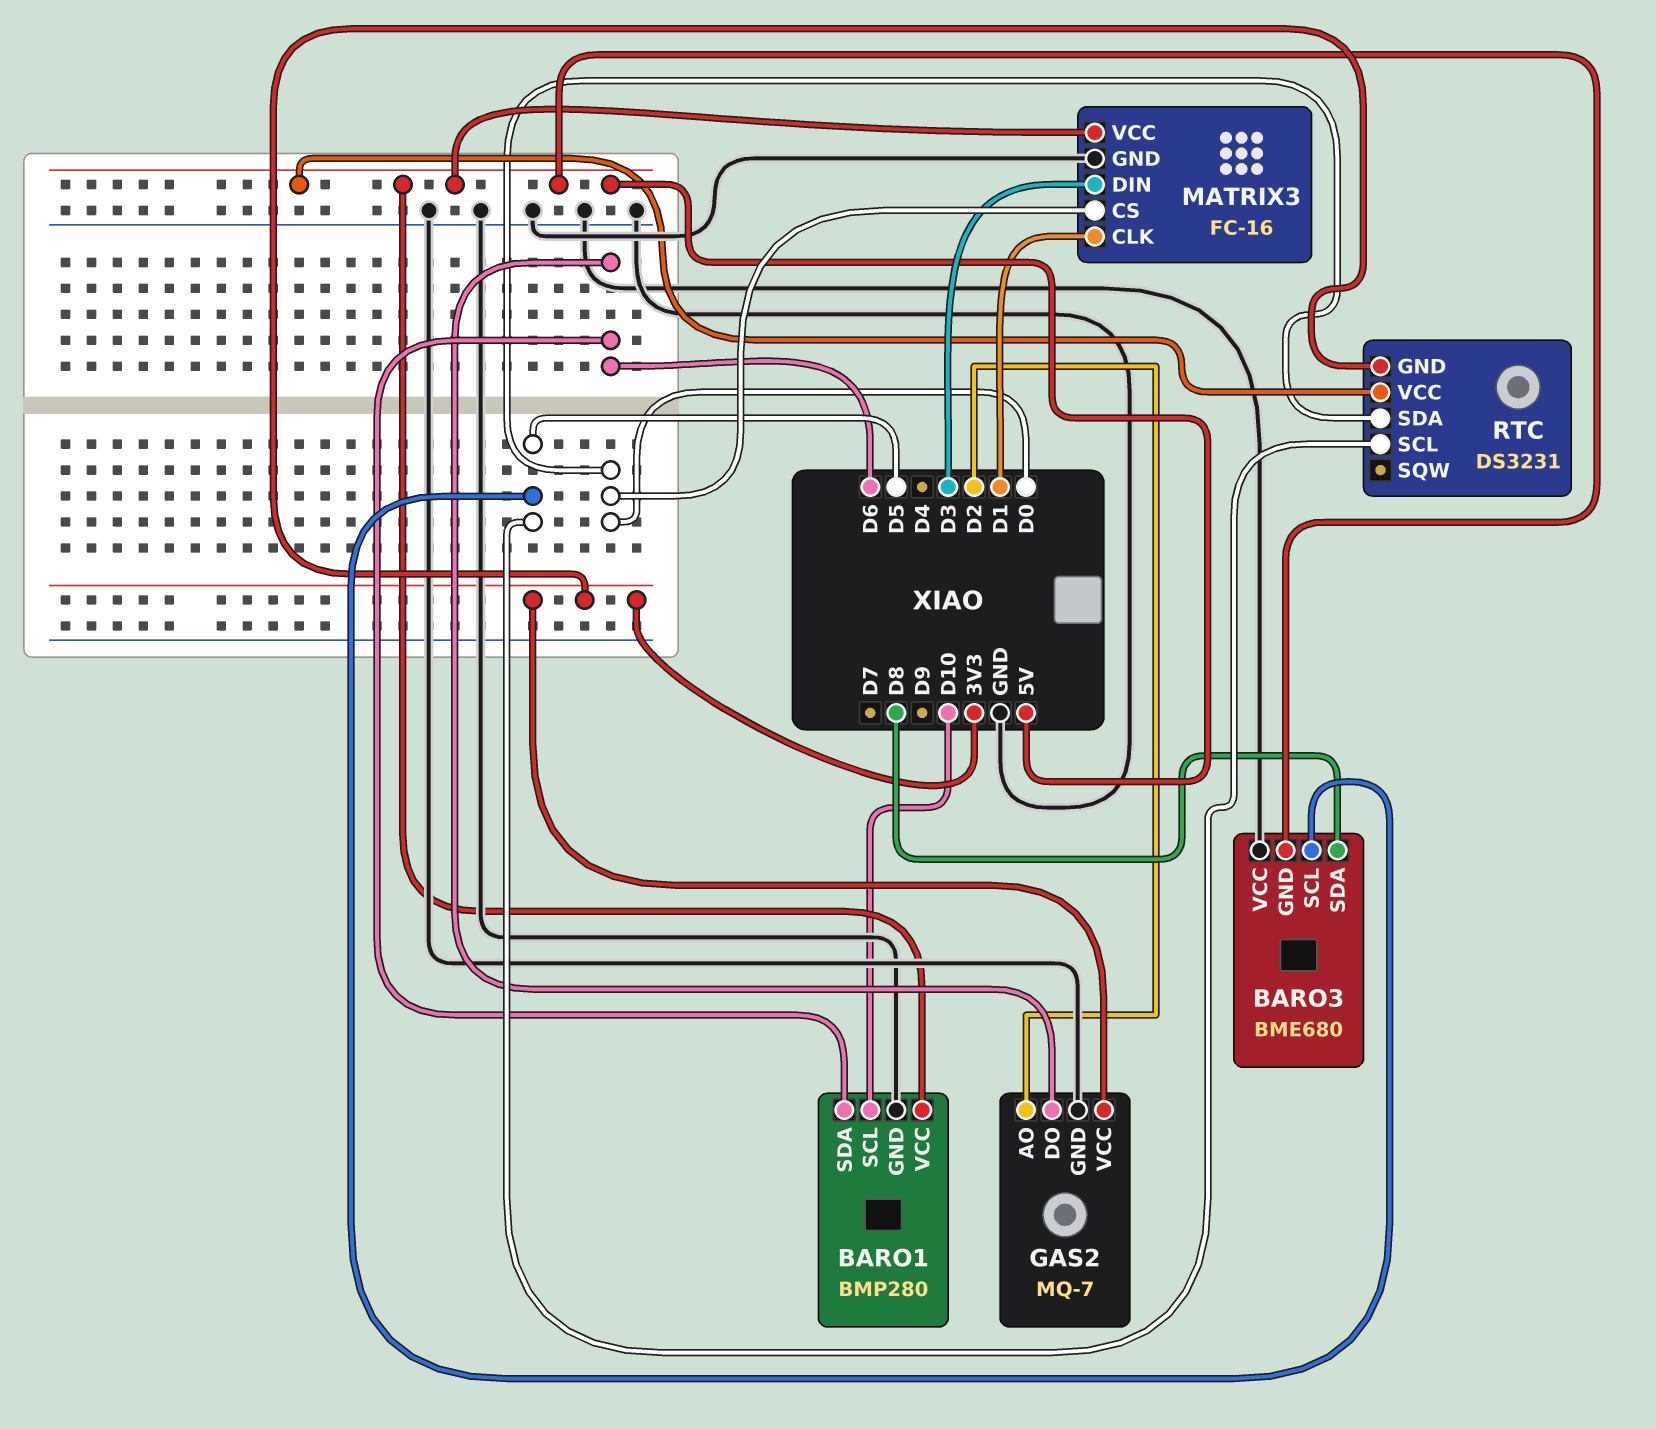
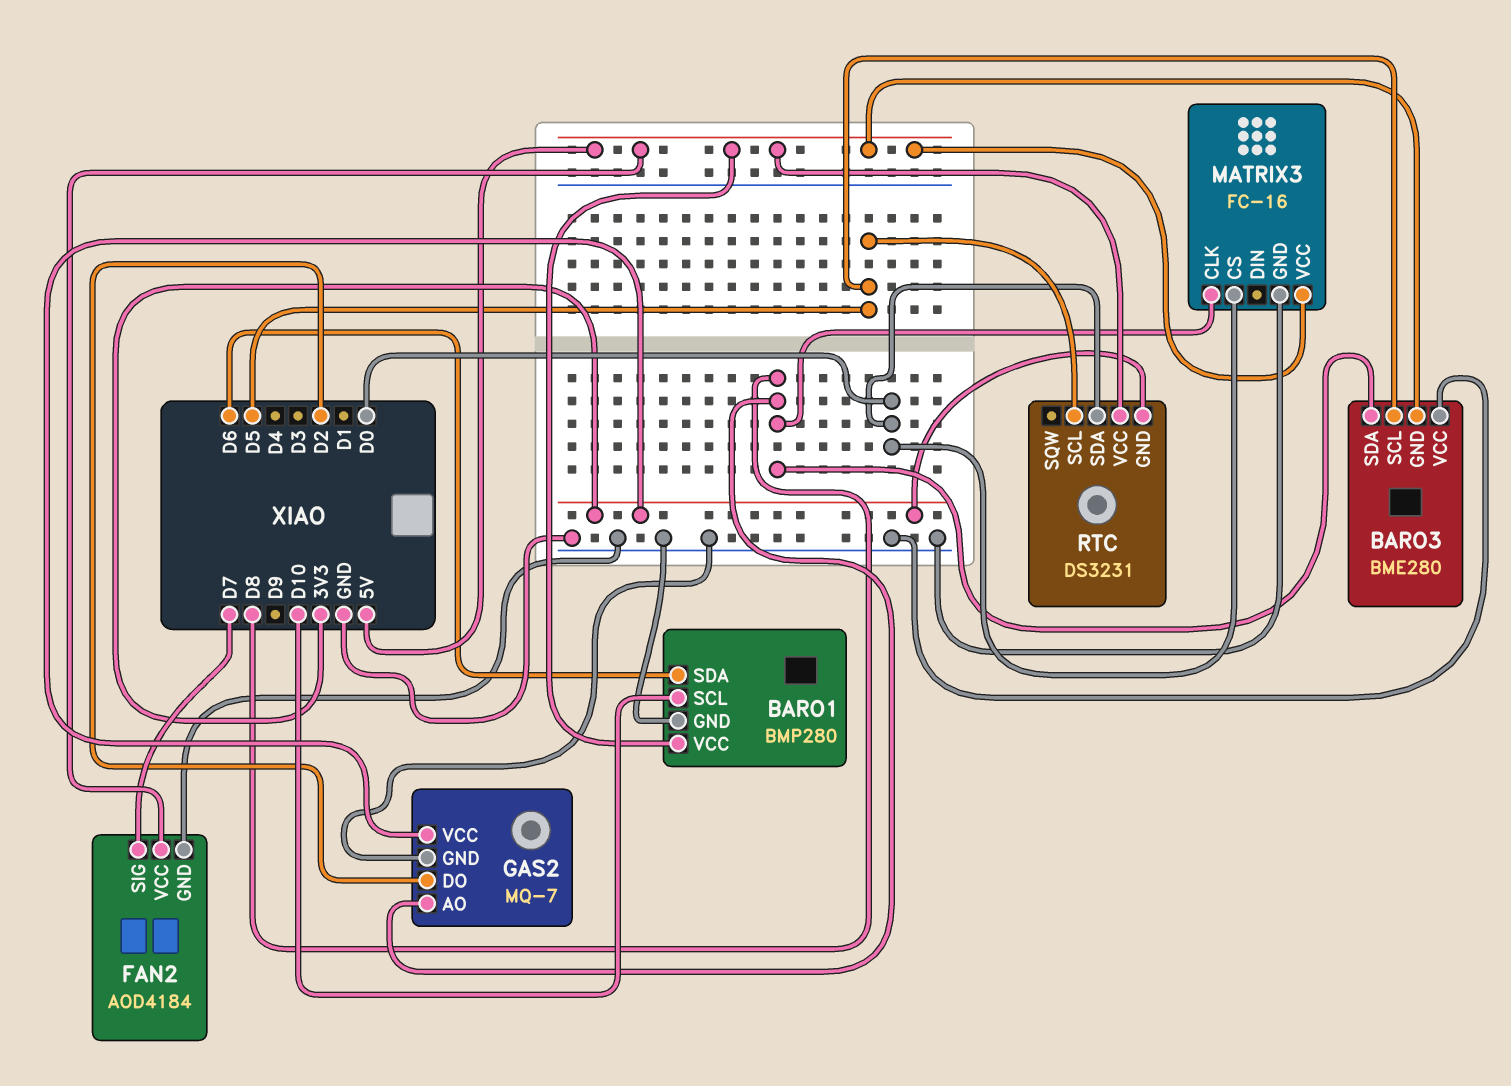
BARO3: BME680 -> BME280
FAN2: none -> AOD4184
FAN2 pin GND: none -> GND
FAN2 pin SIG: none -> D7
FAN2 pin VCC: none -> 5V
GAS2 pin AO: D2 -> D8
GAS2 pin DO: D6 -> D2
MATRIX3 pin CLK: D1 -> D8
MATRIX3 pin DIN: D3 -> none

